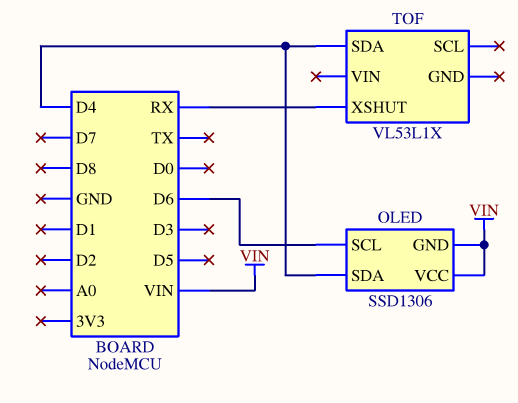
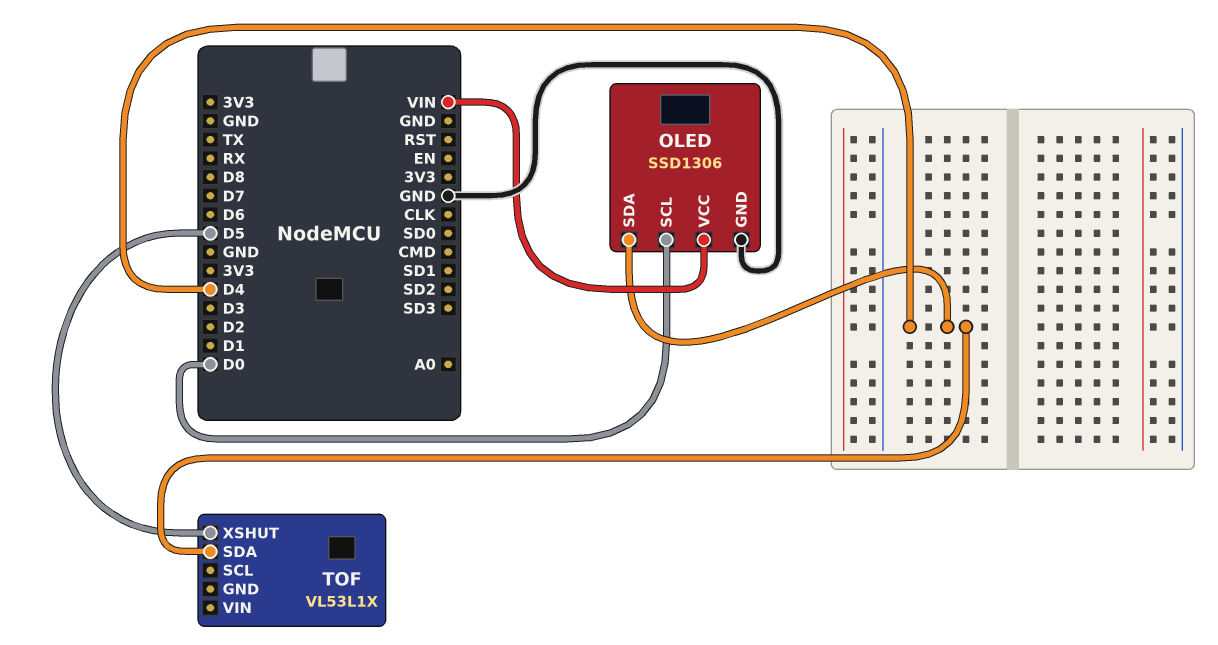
OLED pin GND: VIN -> GND
OLED pin SCL: D6 -> D0
TOF pin XSHUT: RX -> D5

